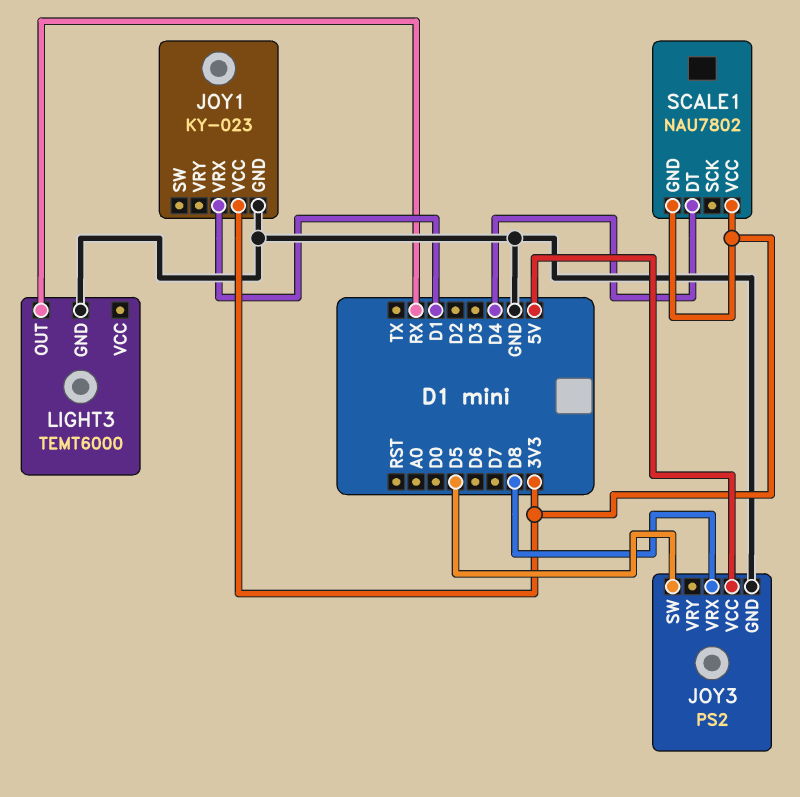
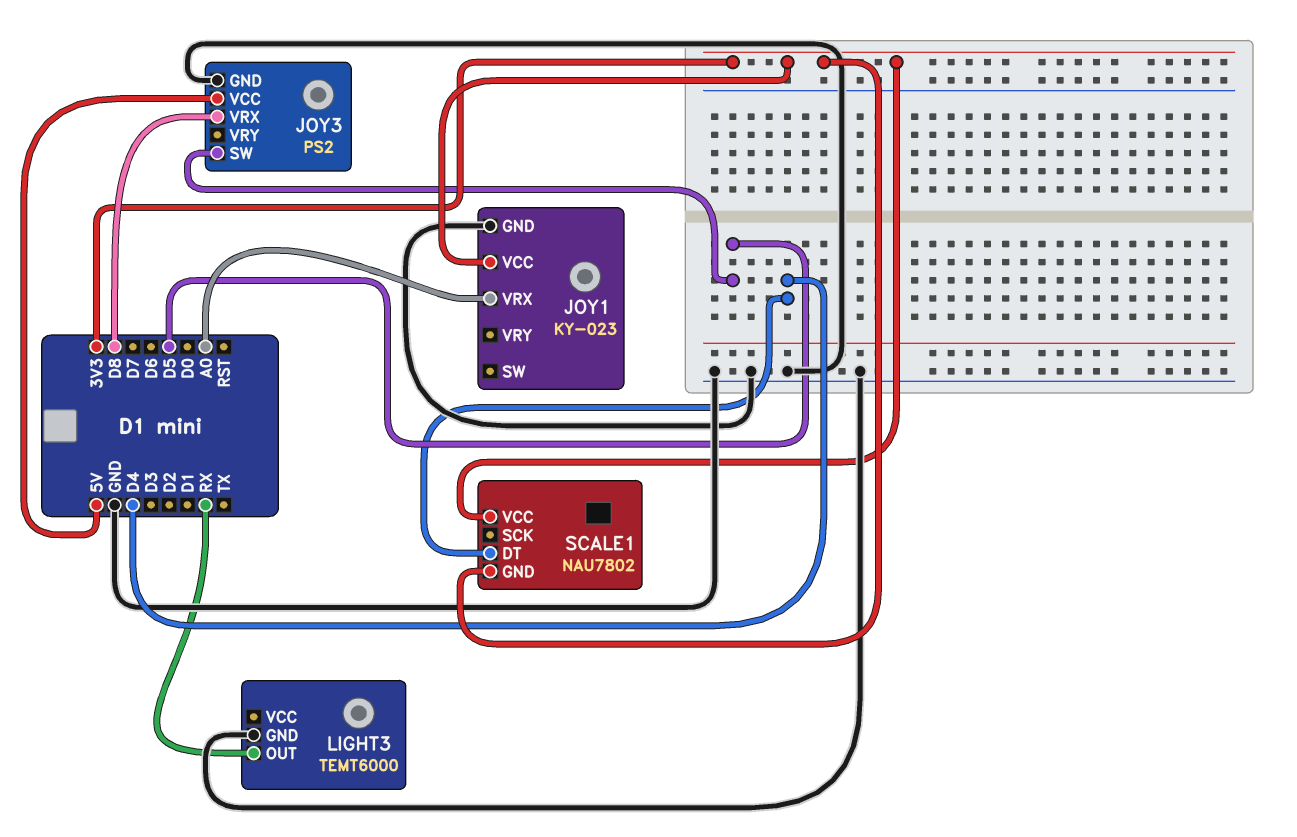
JOY1 pin VRX: D1 -> A0

